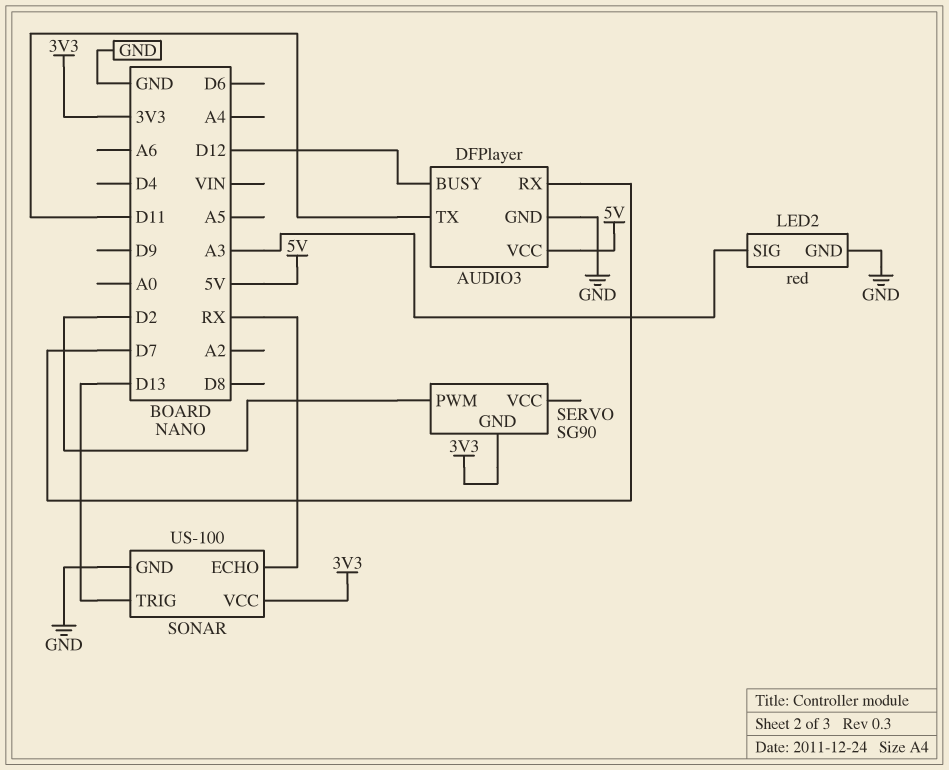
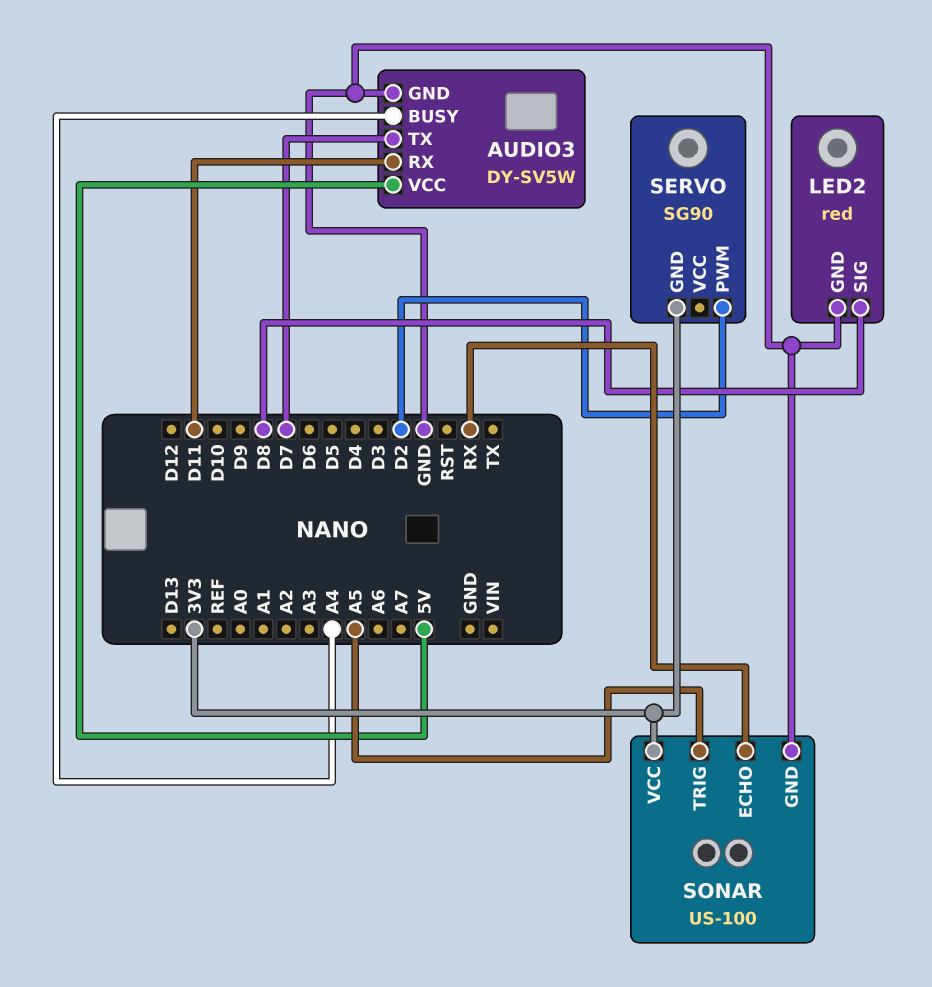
AUDIO3: DFPlayer -> DY-SV5W
AUDIO3 pin BUSY: D12 -> A4
AUDIO3 pin RX: D7 -> D11
AUDIO3 pin TX: D11 -> D7
LED2 pin SIG: A3 -> D8
SONAR pin TRIG: D13 -> A5

